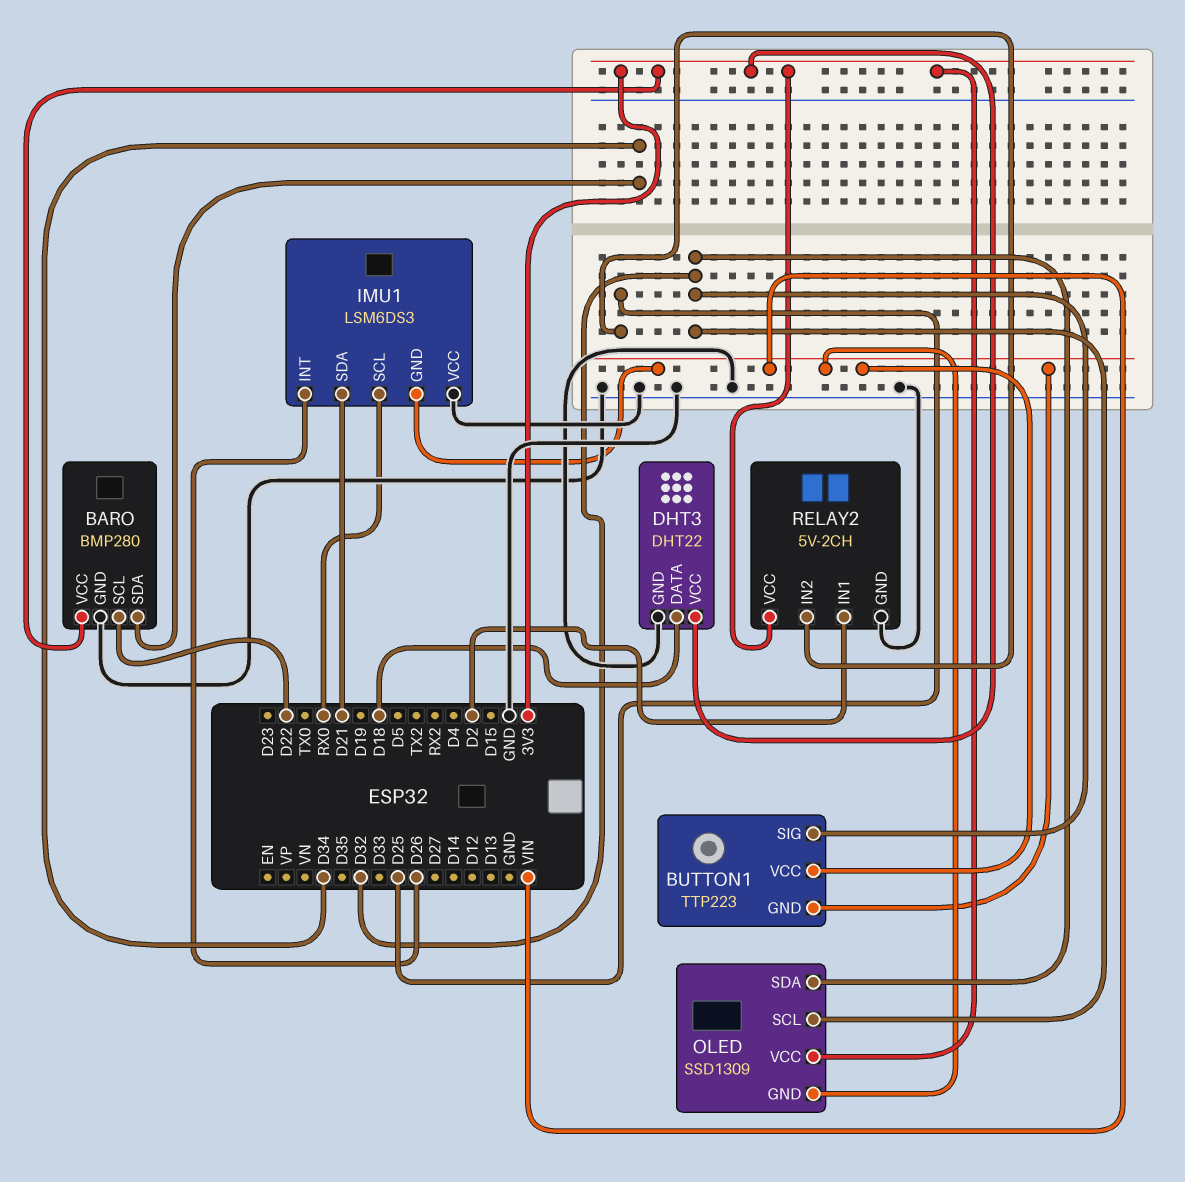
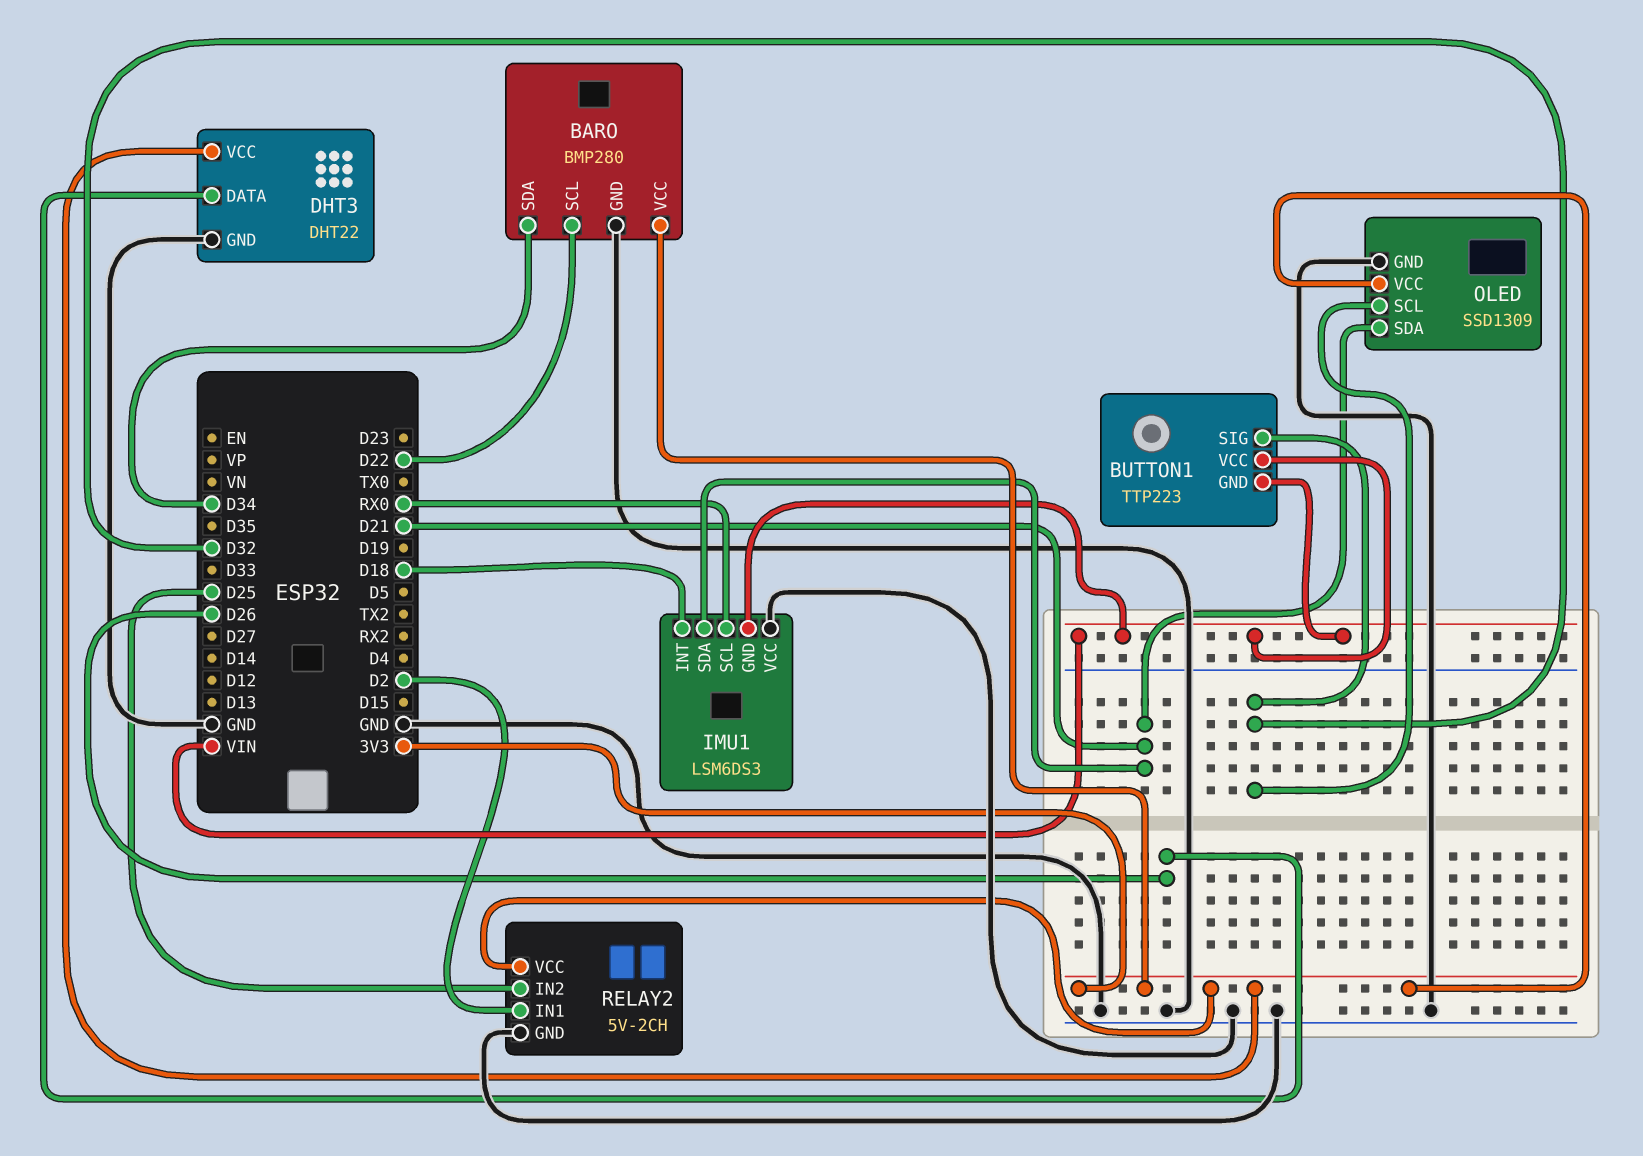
DHT3 pin DATA: D18 -> D26
IMU1 pin INT: D26 -> D18
OLED pin GND: VIN -> GND
OLED pin SDA: D32 -> D21

